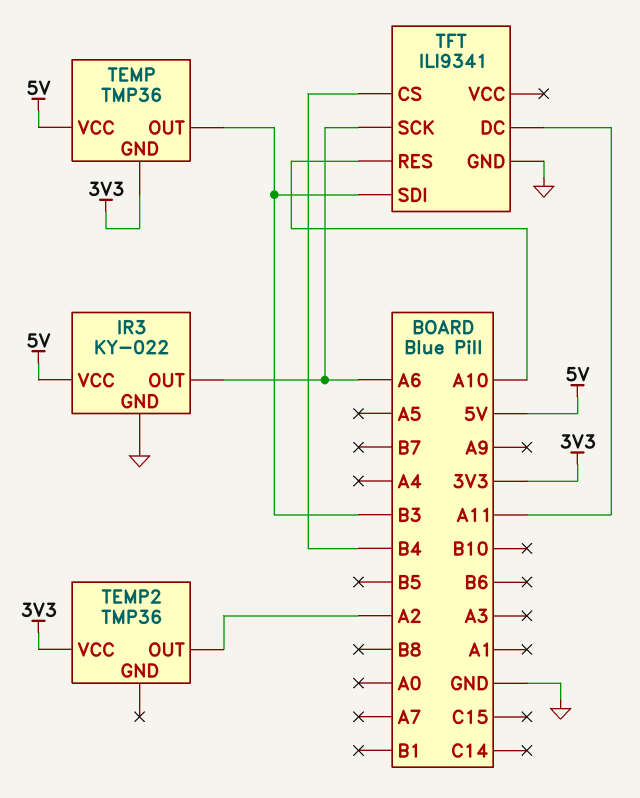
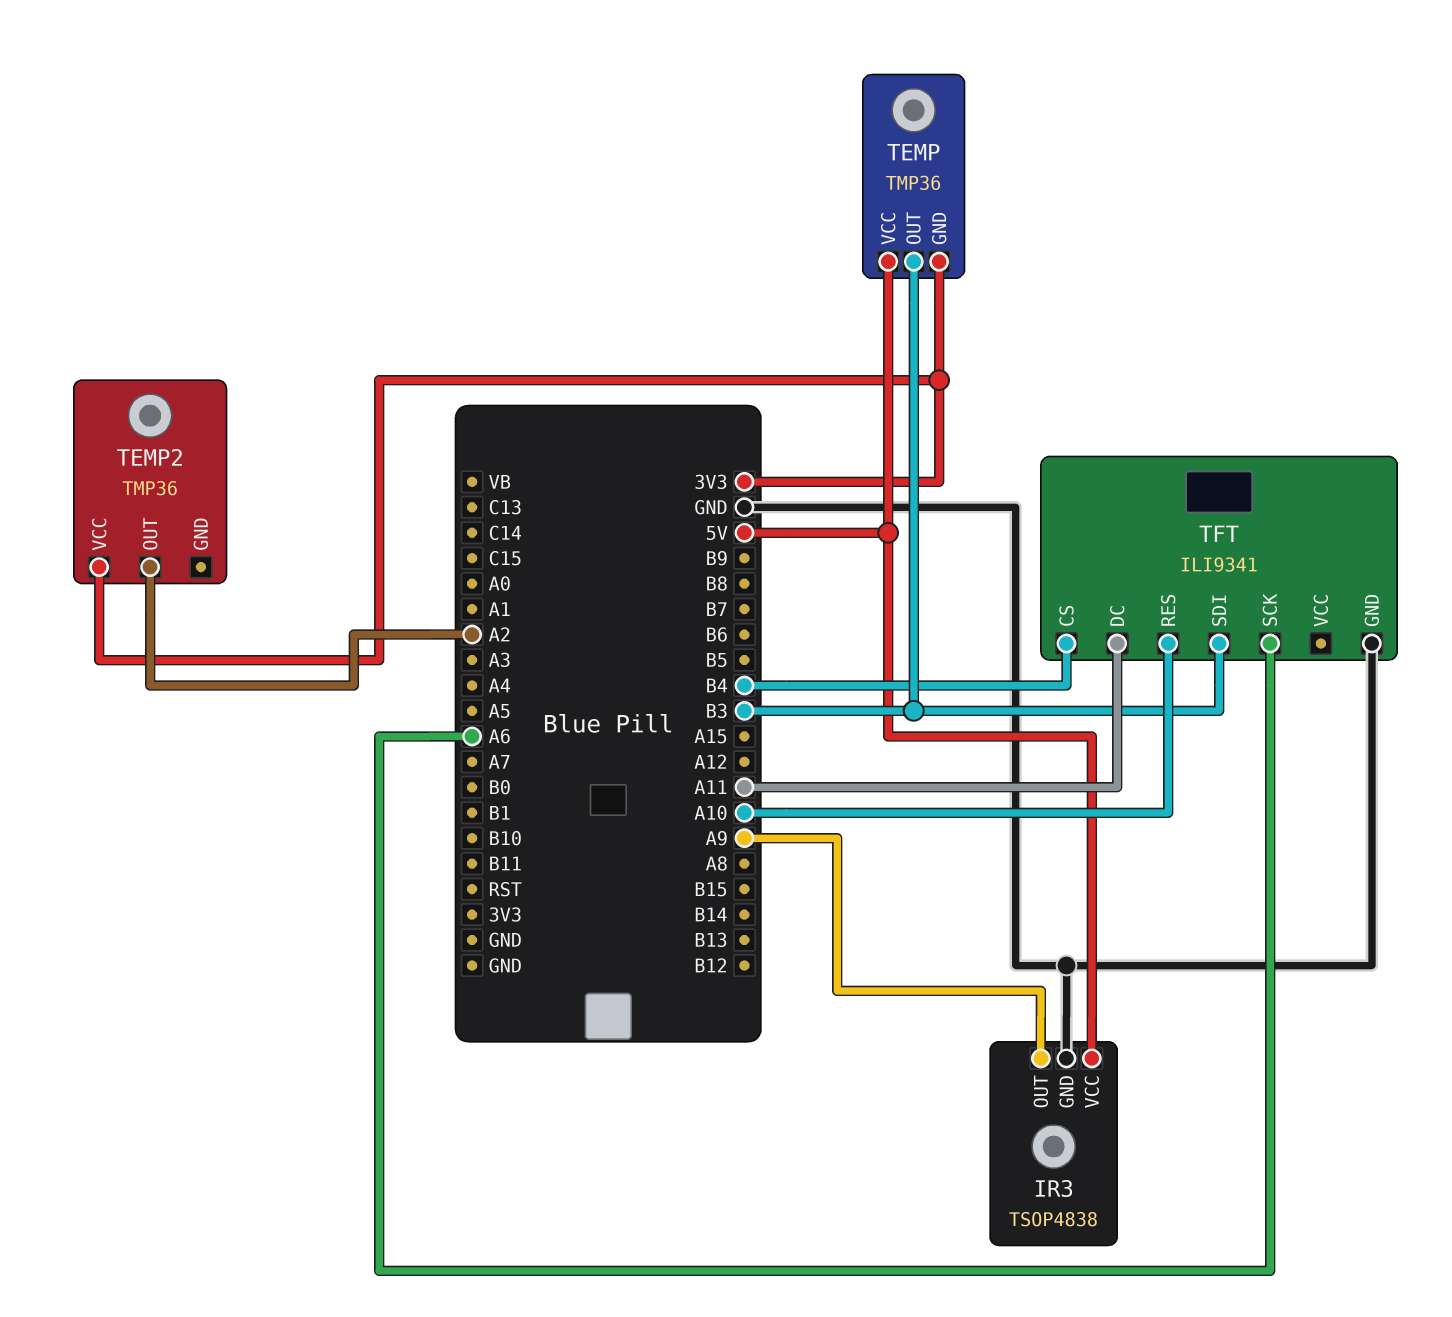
IR3: KY-022 -> TSOP4838
IR3 pin OUT: A6 -> A9

